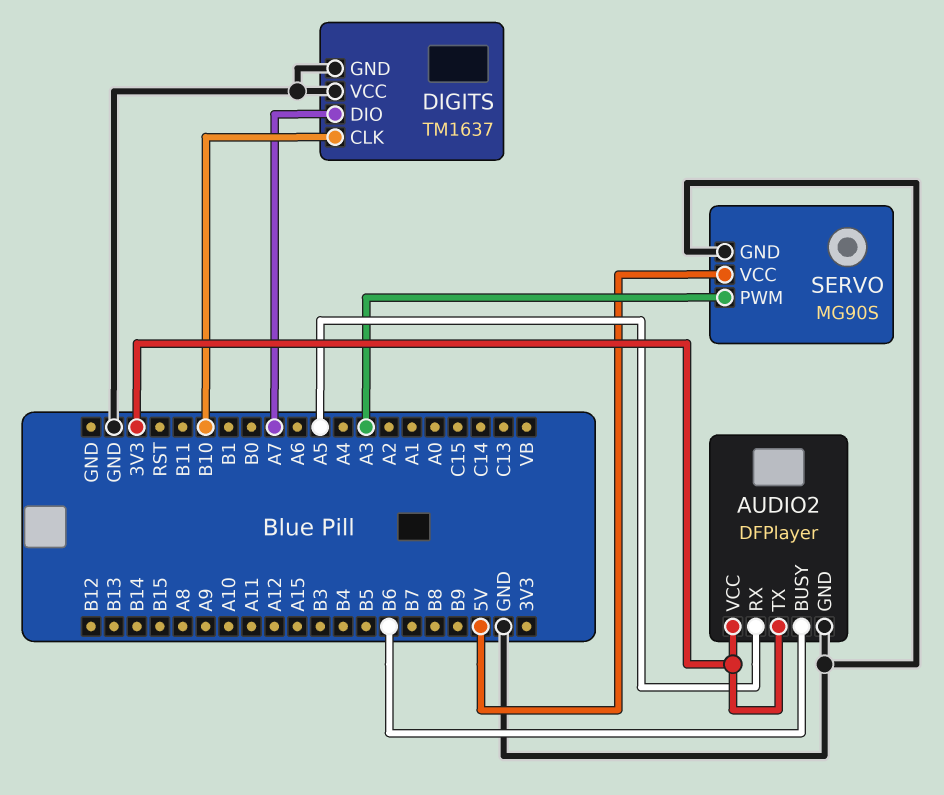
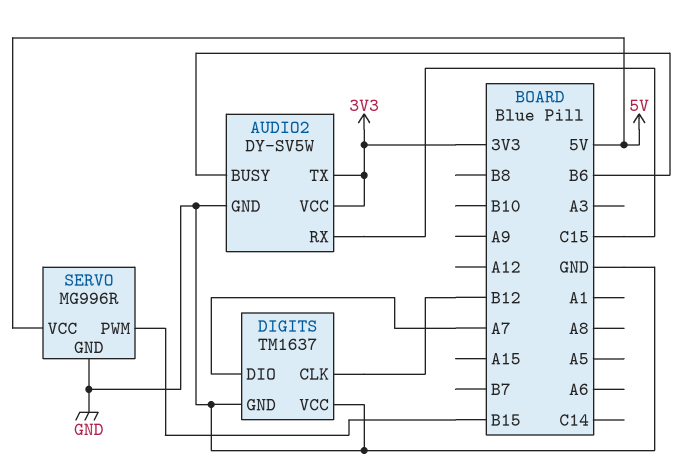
AUDIO2: DFPlayer -> DY-SV5W
AUDIO2 pin RX: A5 -> C15
DIGITS pin CLK: B10 -> B12
SERVO: MG90S -> MG996R
SERVO pin PWM: A3 -> B15

